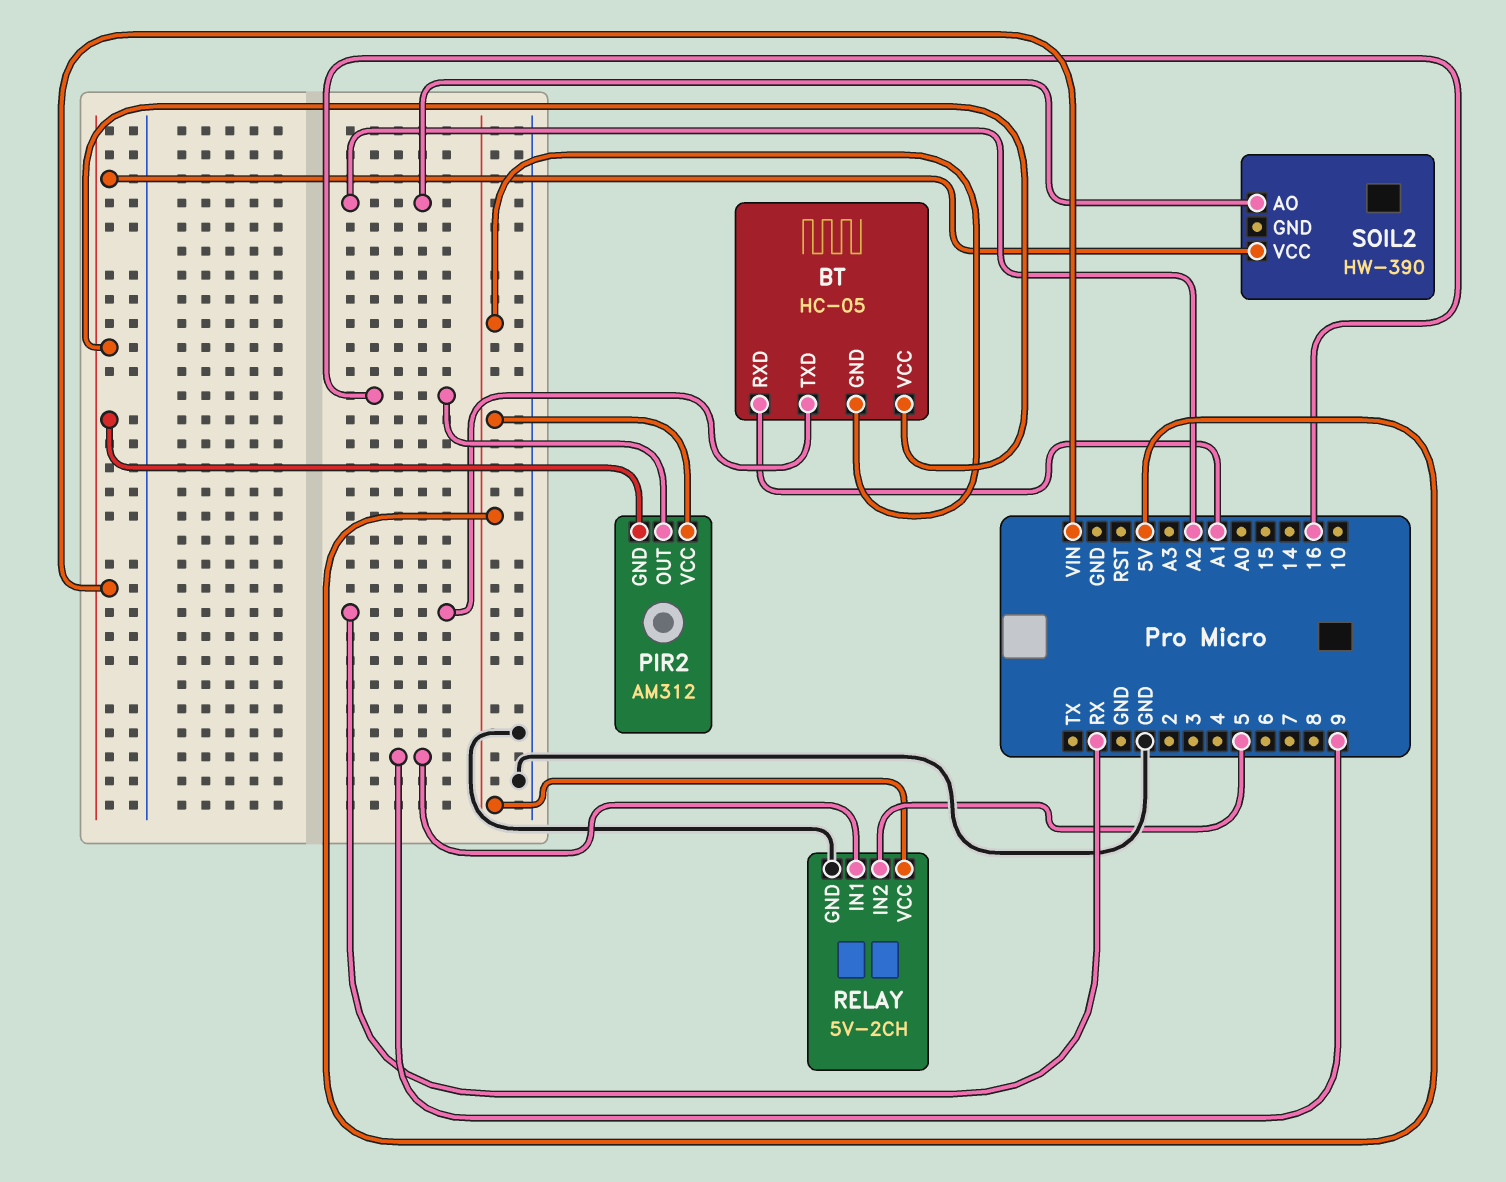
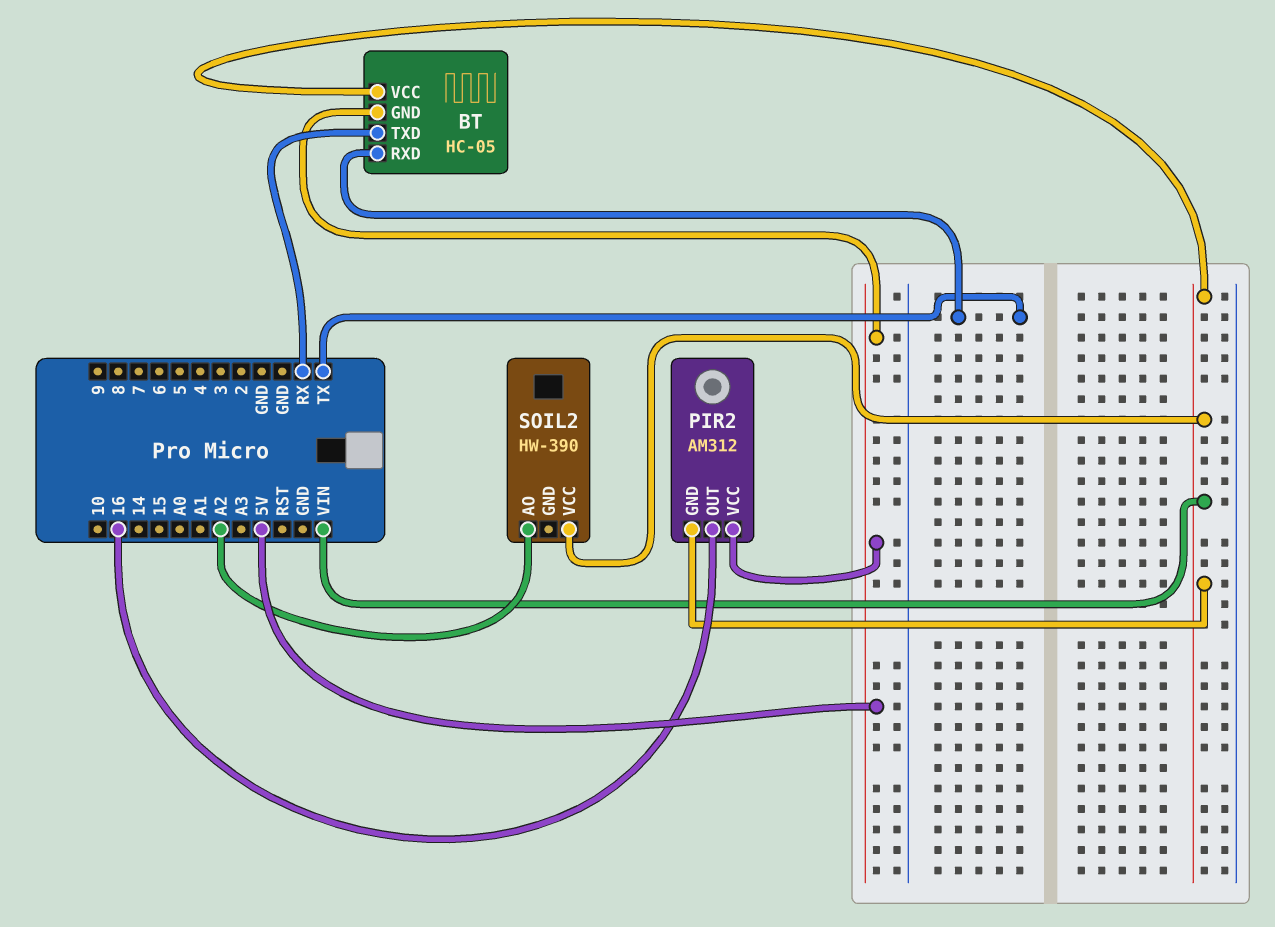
BT pin RXD: A1 -> TX
RELAY: 5V-2CH -> none
RELAY pin GND: GND -> none
RELAY pin IN1: 9 -> none
RELAY pin IN2: 5 -> none
RELAY pin VCC: 5V -> none

